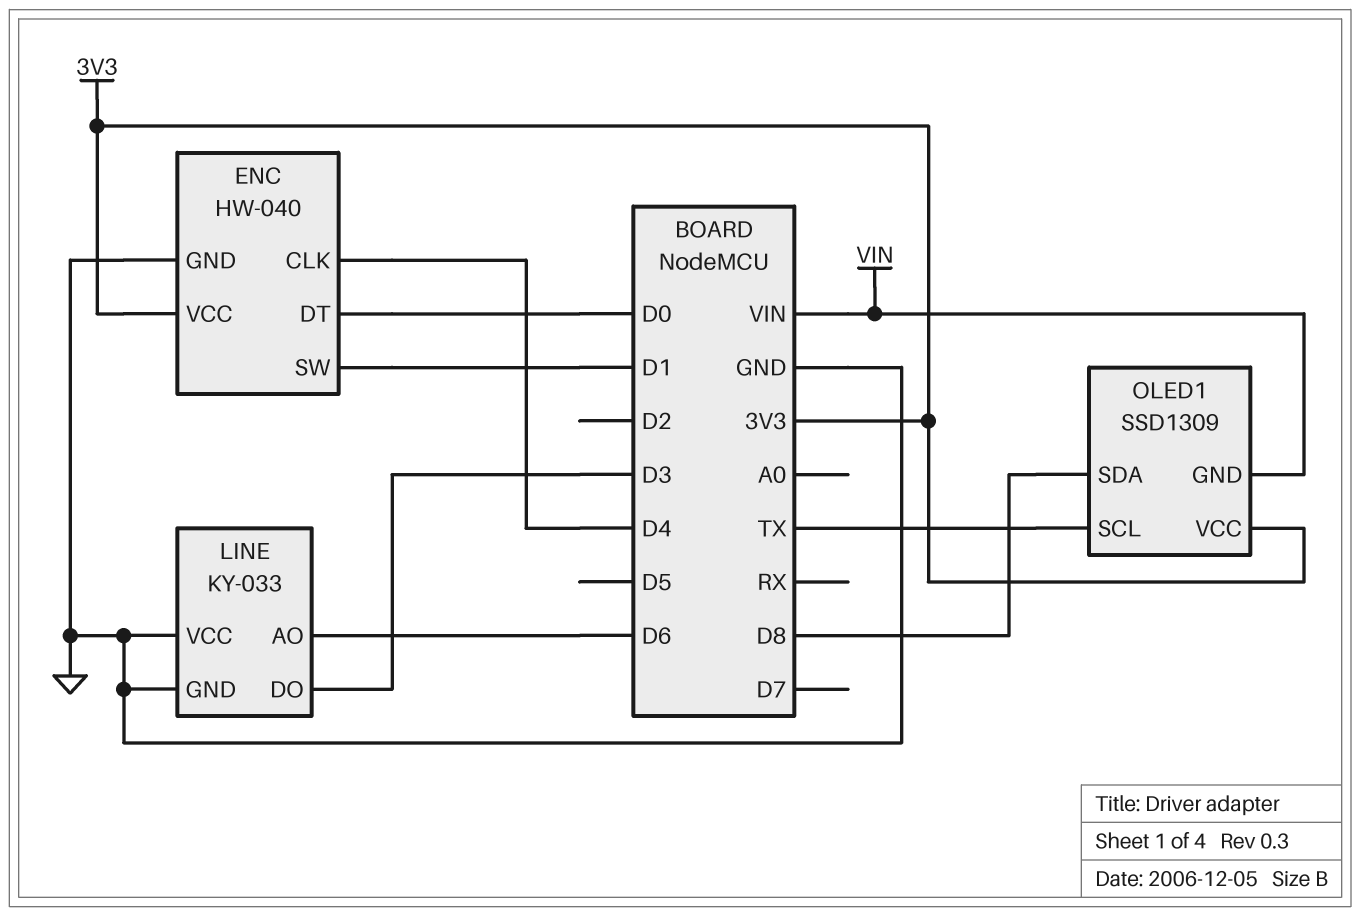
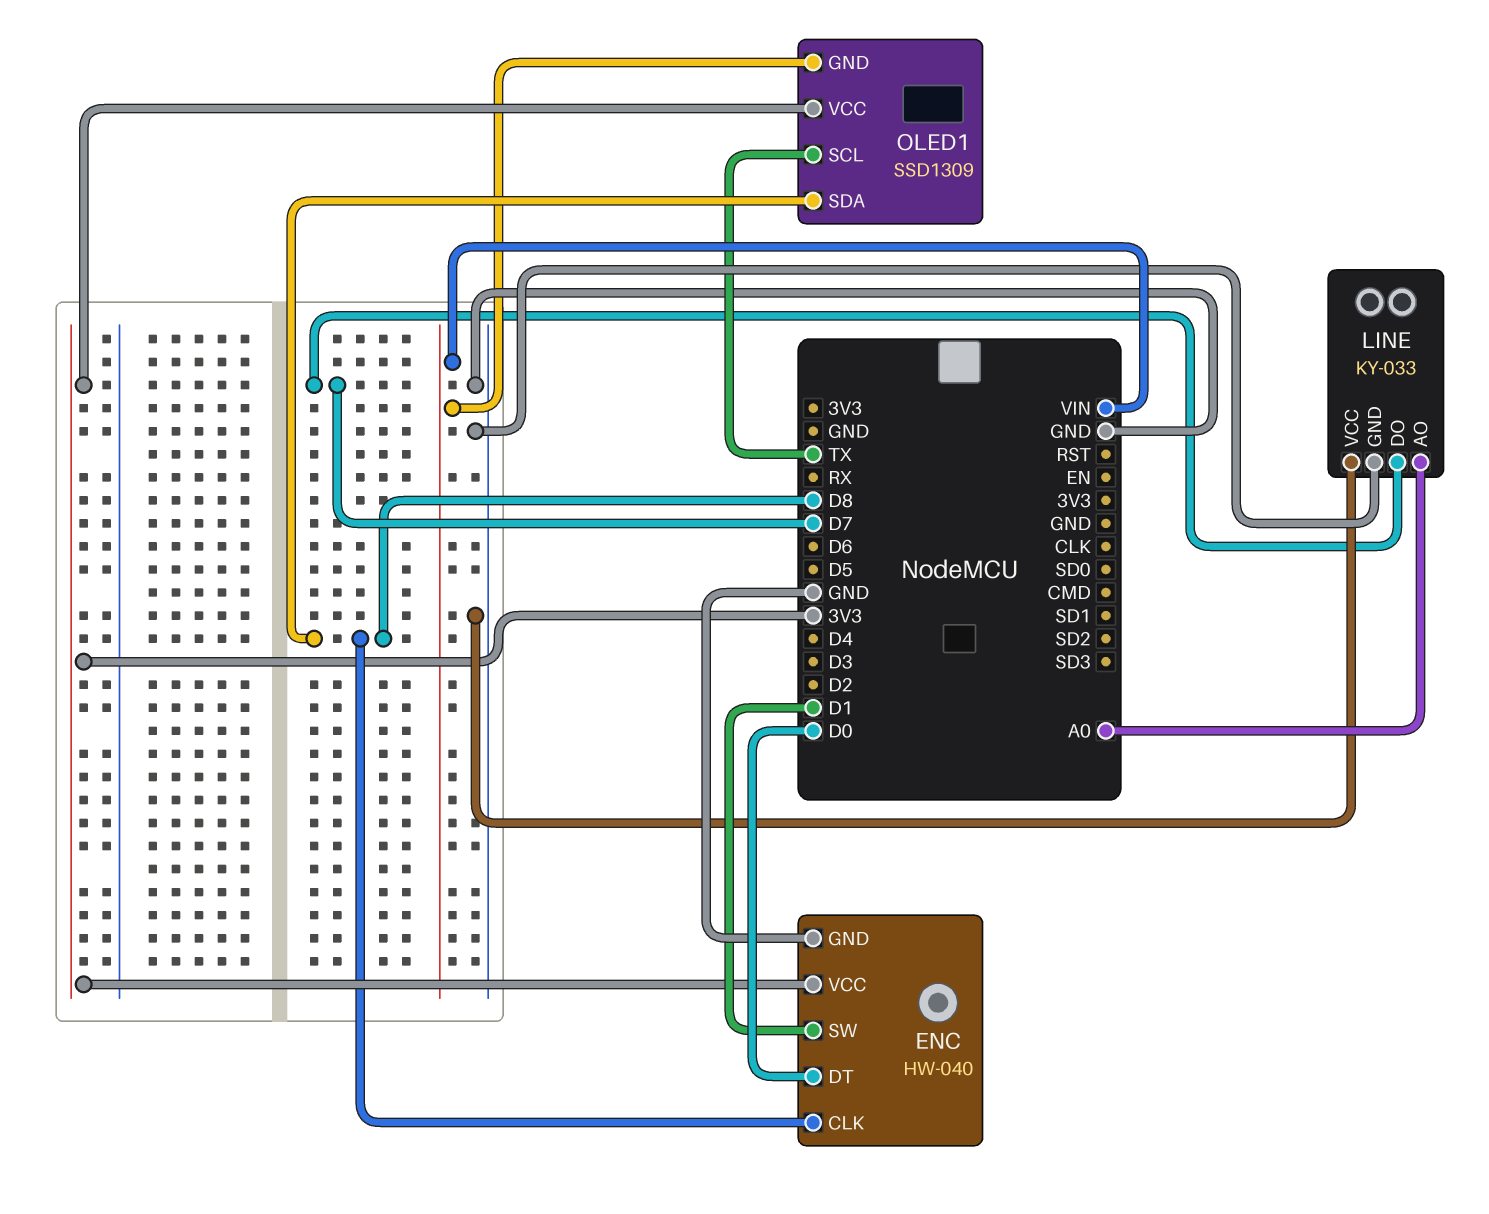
ENC pin CLK: D4 -> D8
LINE pin AO: D6 -> A0
LINE pin DO: D3 -> D7

